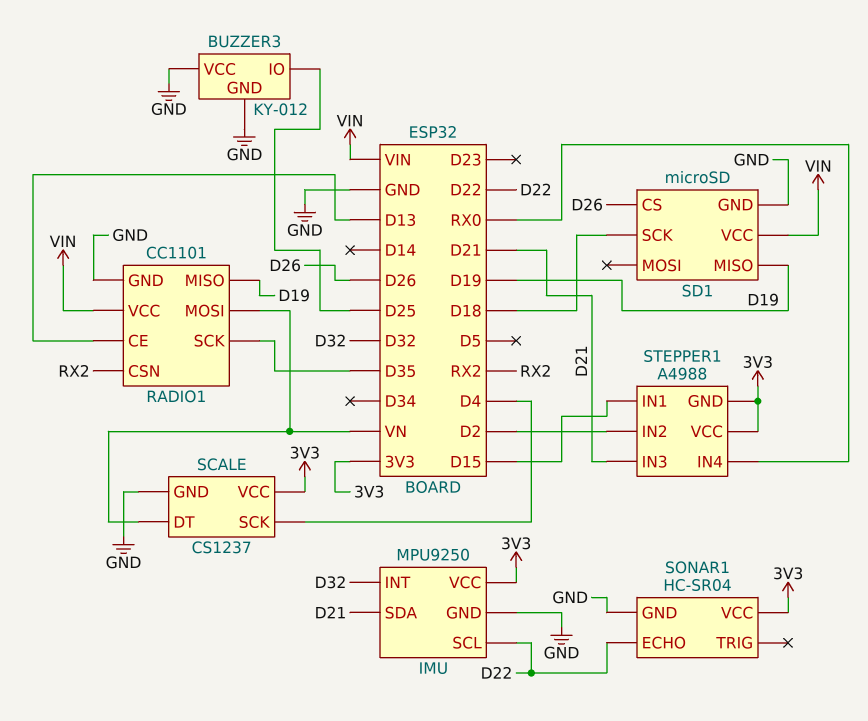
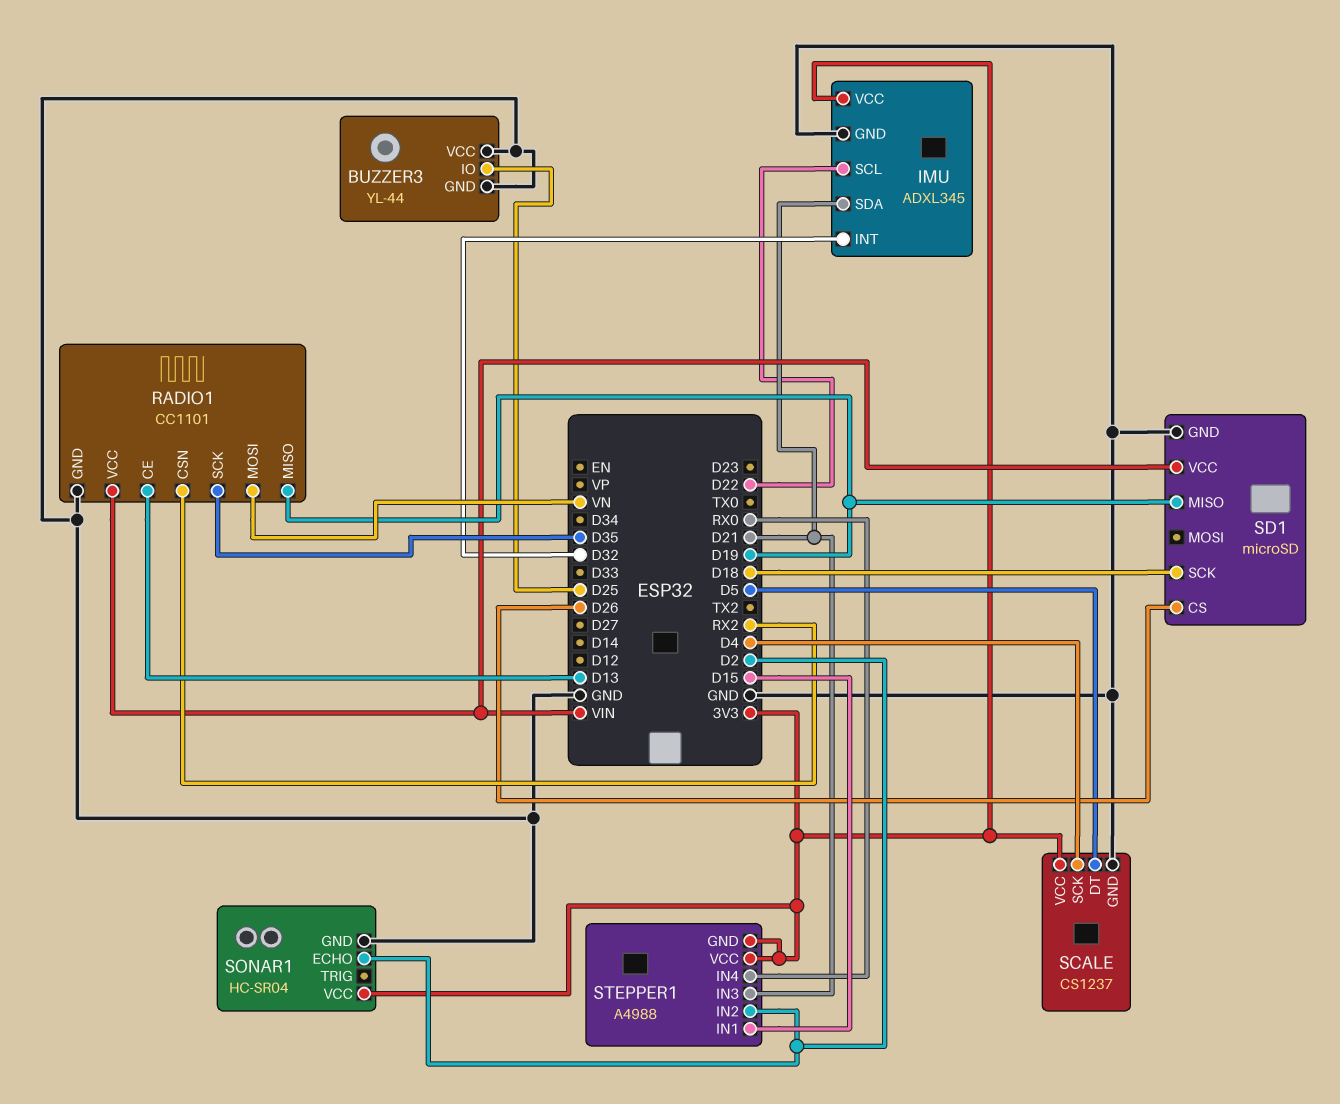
BUZZER3: KY-012 -> YL-44
IMU: MPU9250 -> ADXL345
SCALE pin DT: VN -> D5
SONAR1 pin ECHO: D22 -> D2

